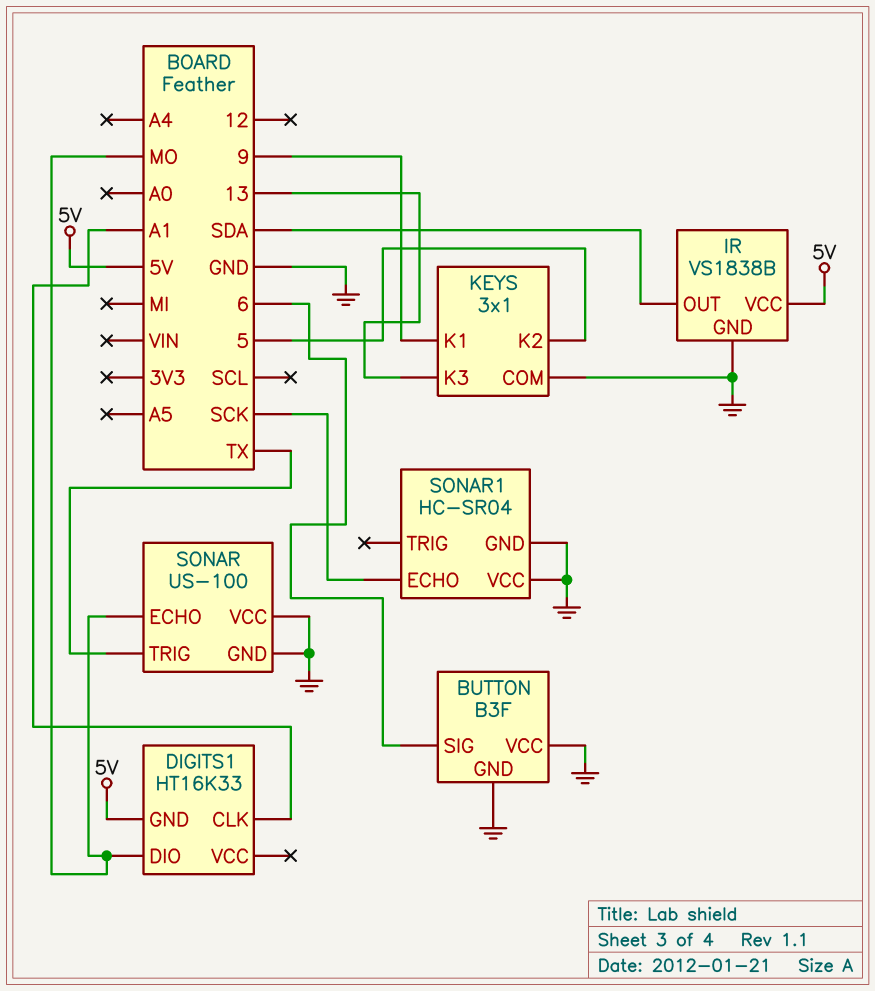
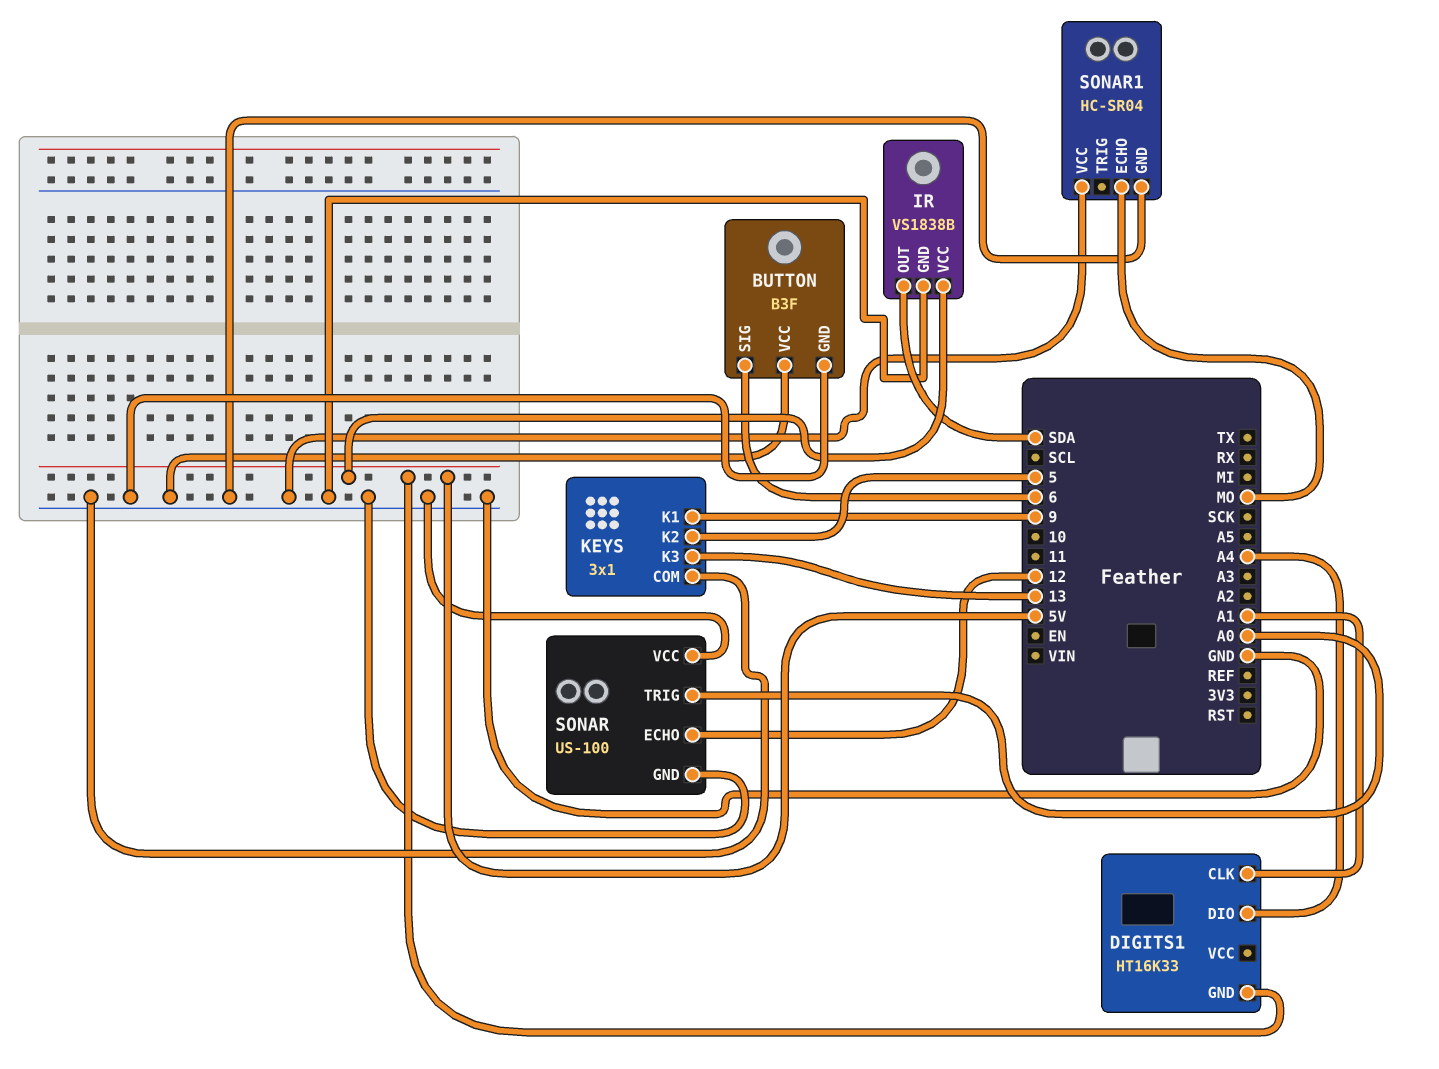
DIGITS1 pin DIO: MO -> A4
SONAR pin ECHO: MO -> 12
SONAR pin TRIG: TX -> A0
SONAR1 pin ECHO: SCK -> MO

